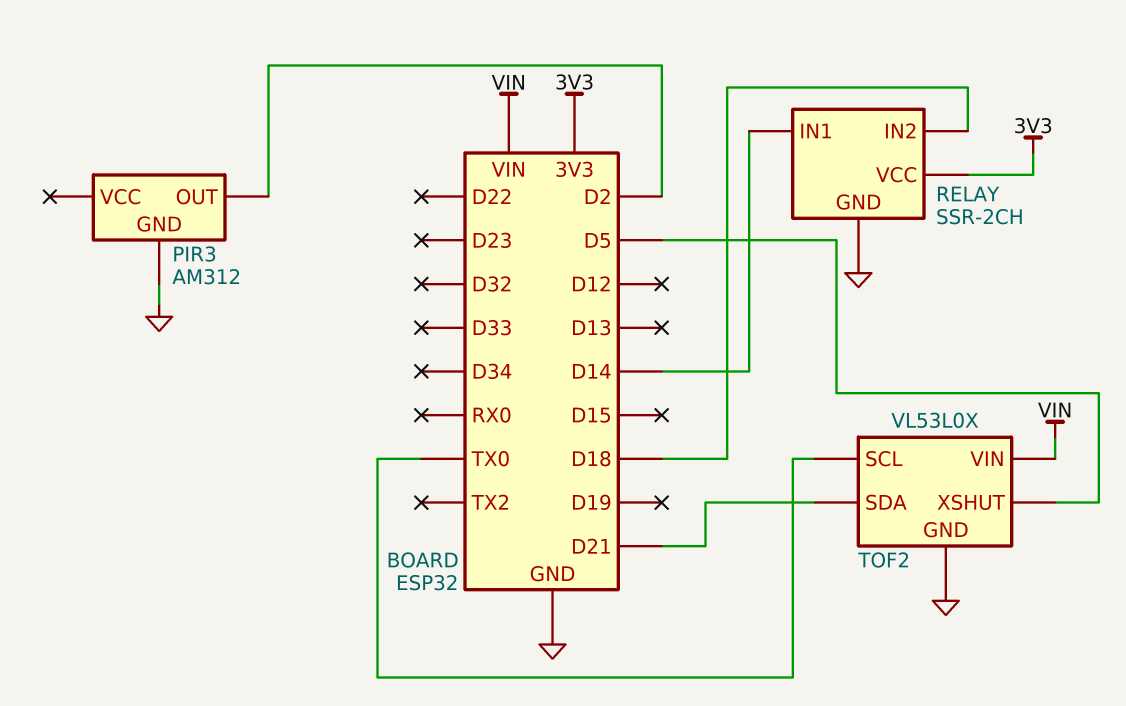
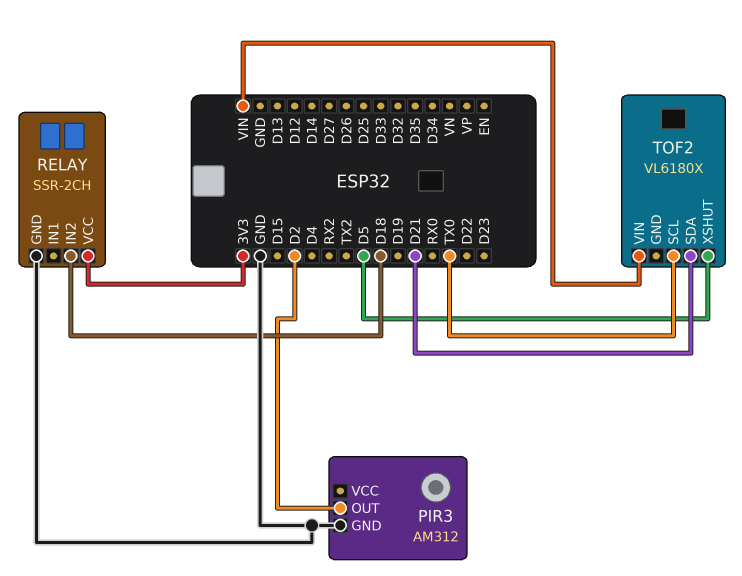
RELAY pin IN1: D14 -> none
TOF2: VL53L0X -> VL6180X
TOF2 pin GND: GND -> none

